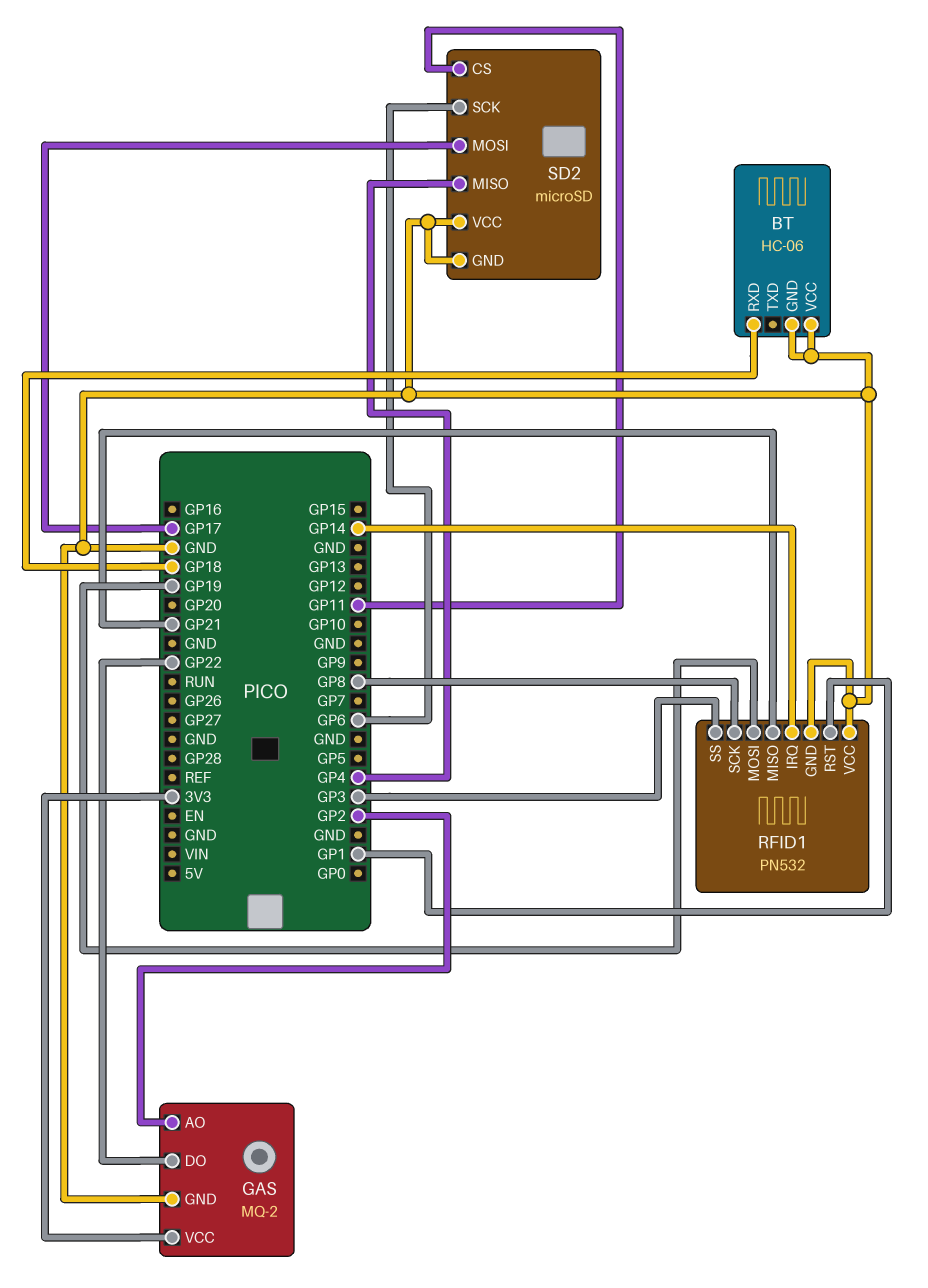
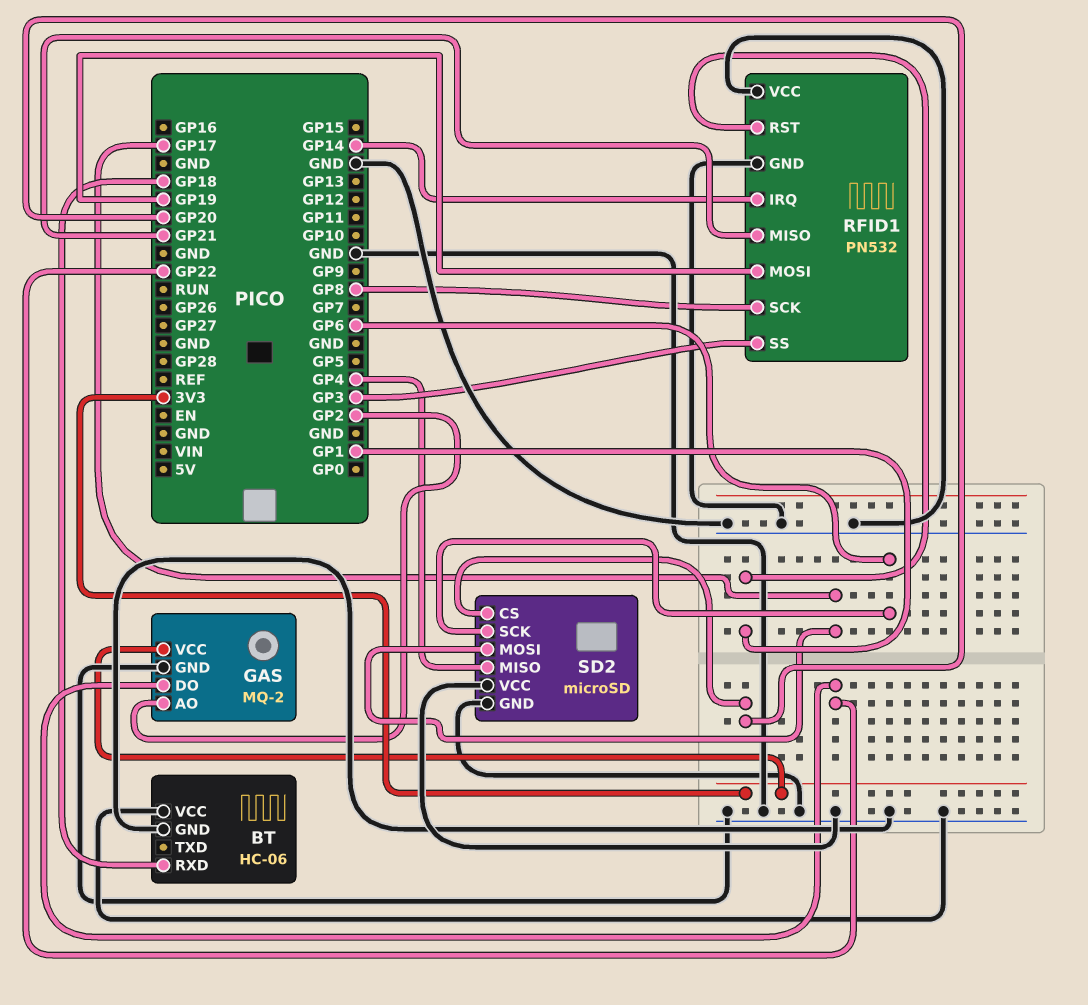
SD2 pin CS: GP11 -> GP20

